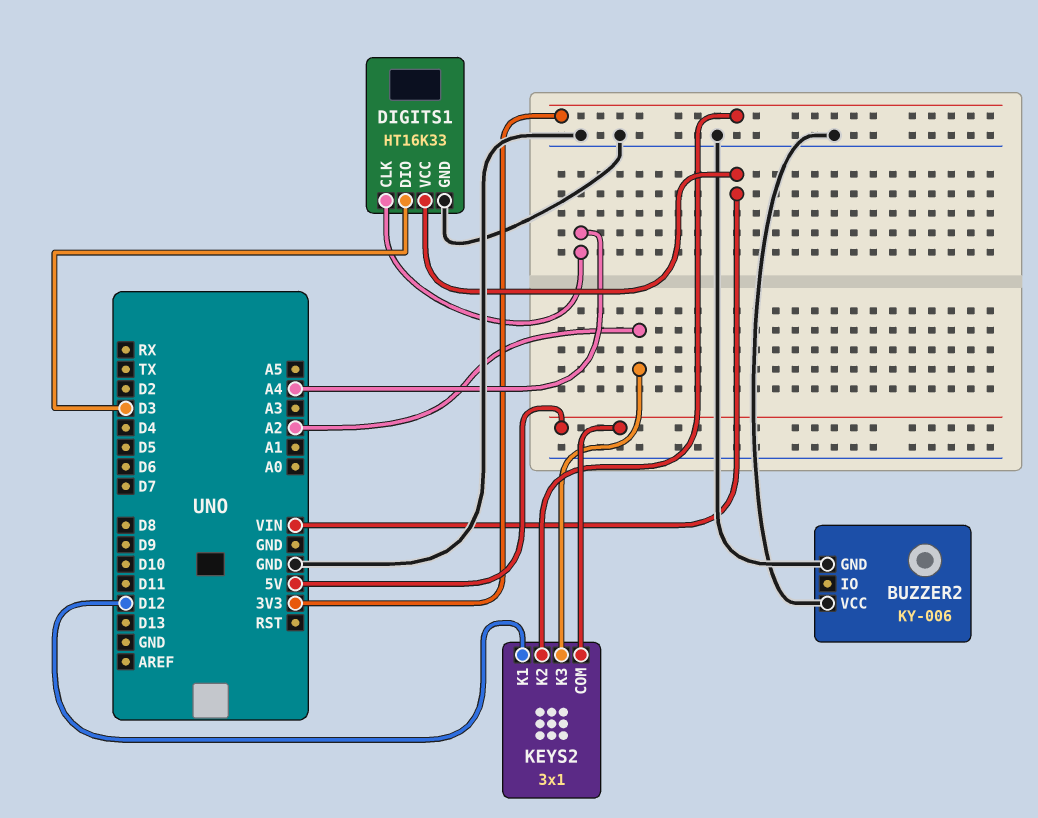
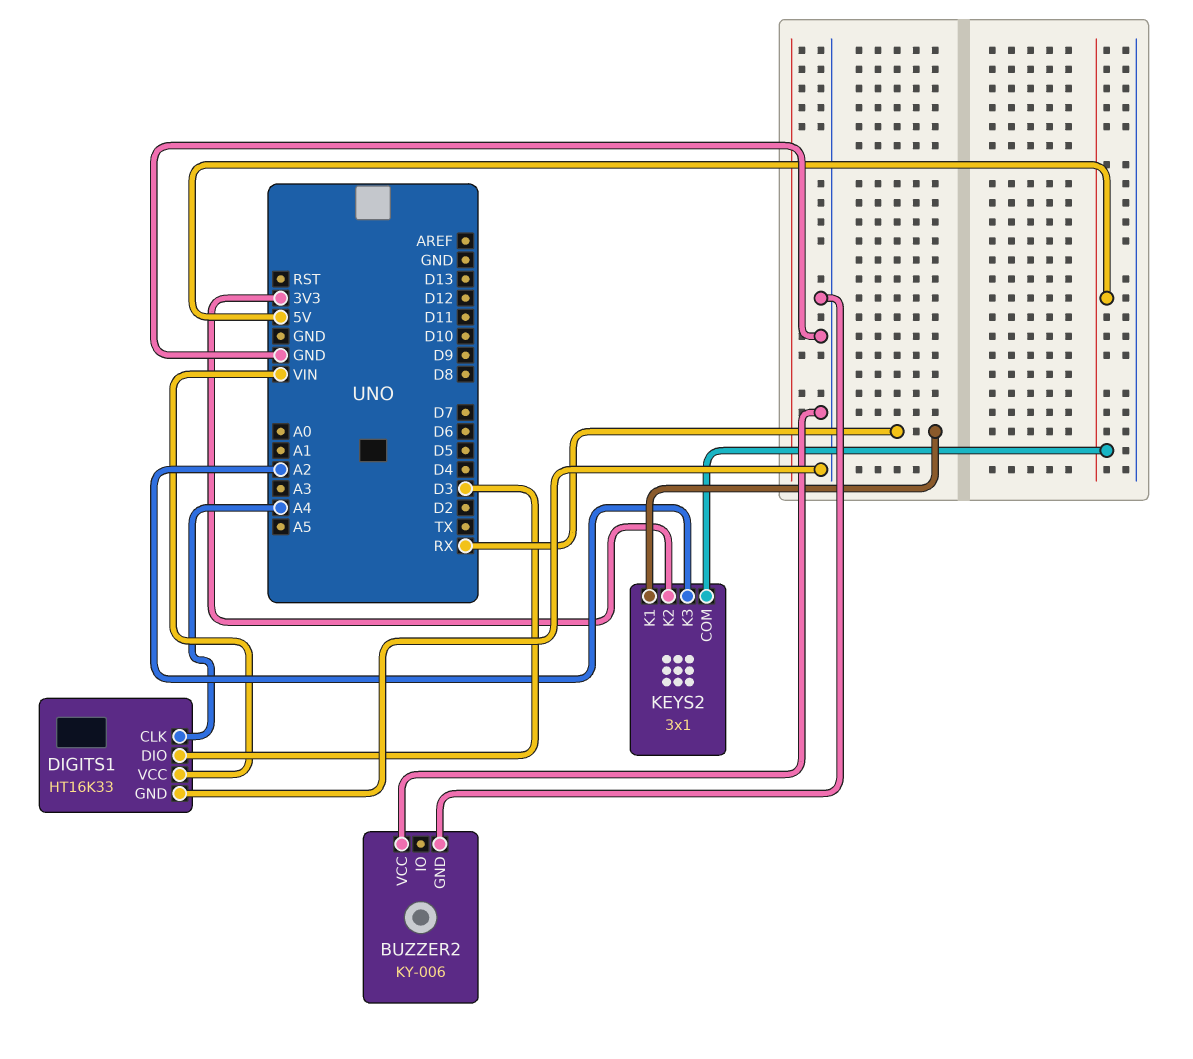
KEYS2 pin K1: D12 -> RX

